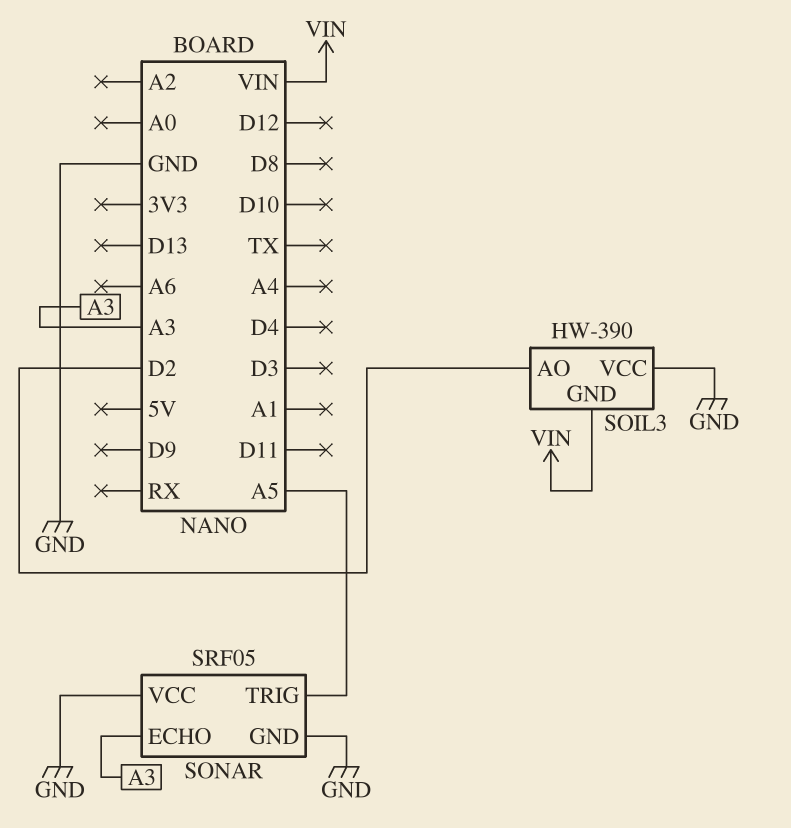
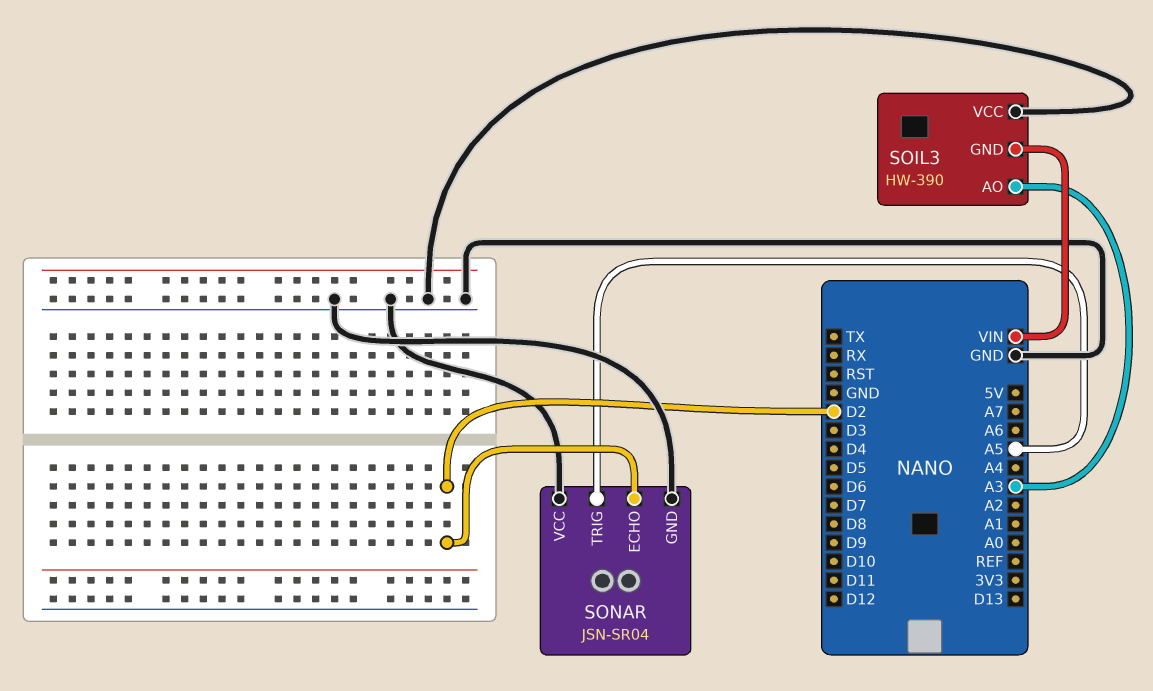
SOIL3 pin AO: D2 -> A3
SONAR: SRF05 -> JSN-SR04
SONAR pin ECHO: A3 -> D2

